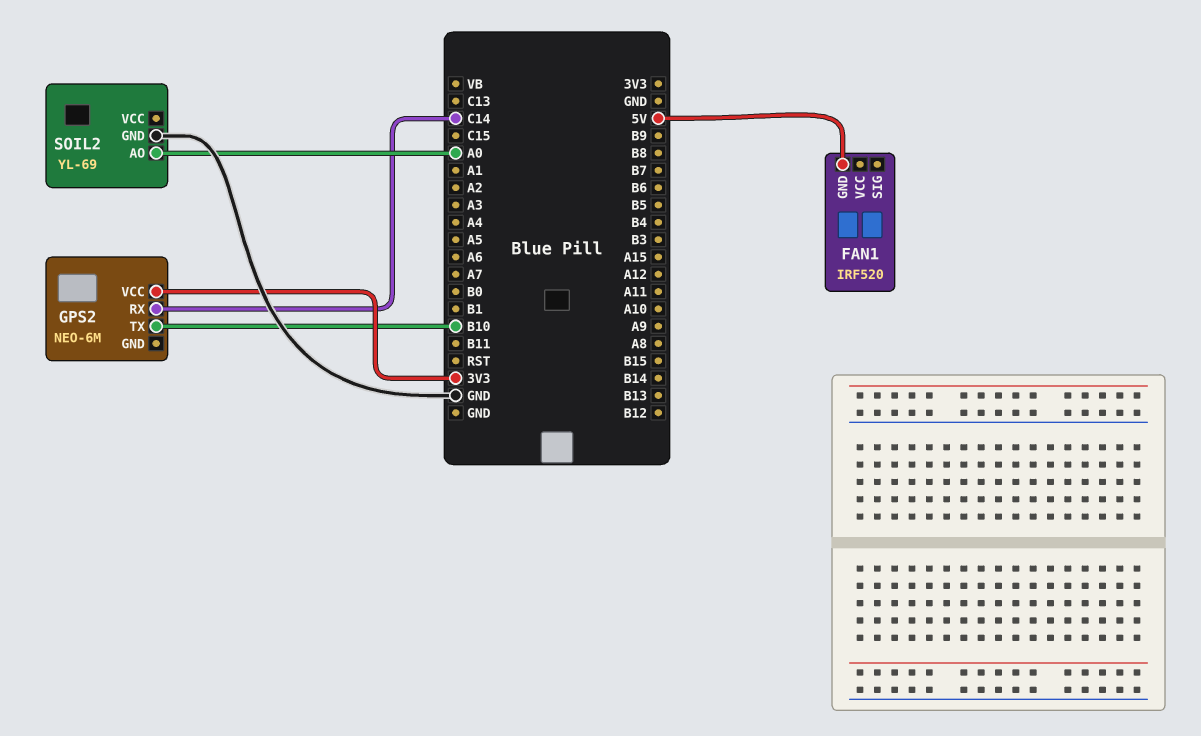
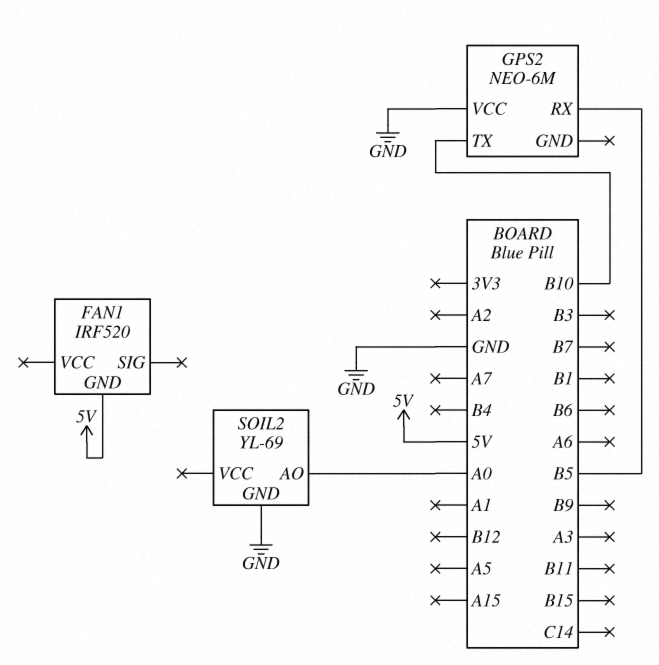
GPS2 pin RX: C14 -> B5
GPS2 pin VCC: 3V3 -> GND

